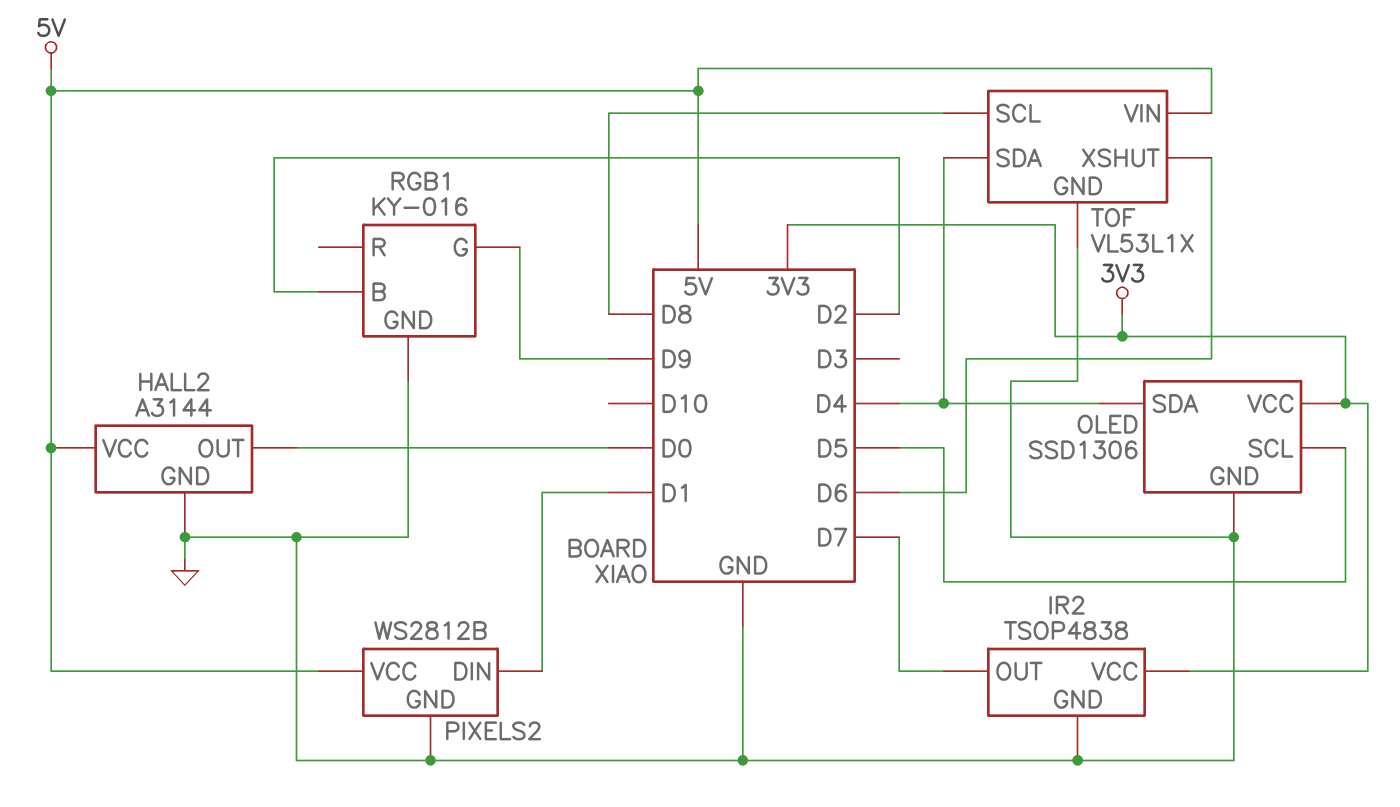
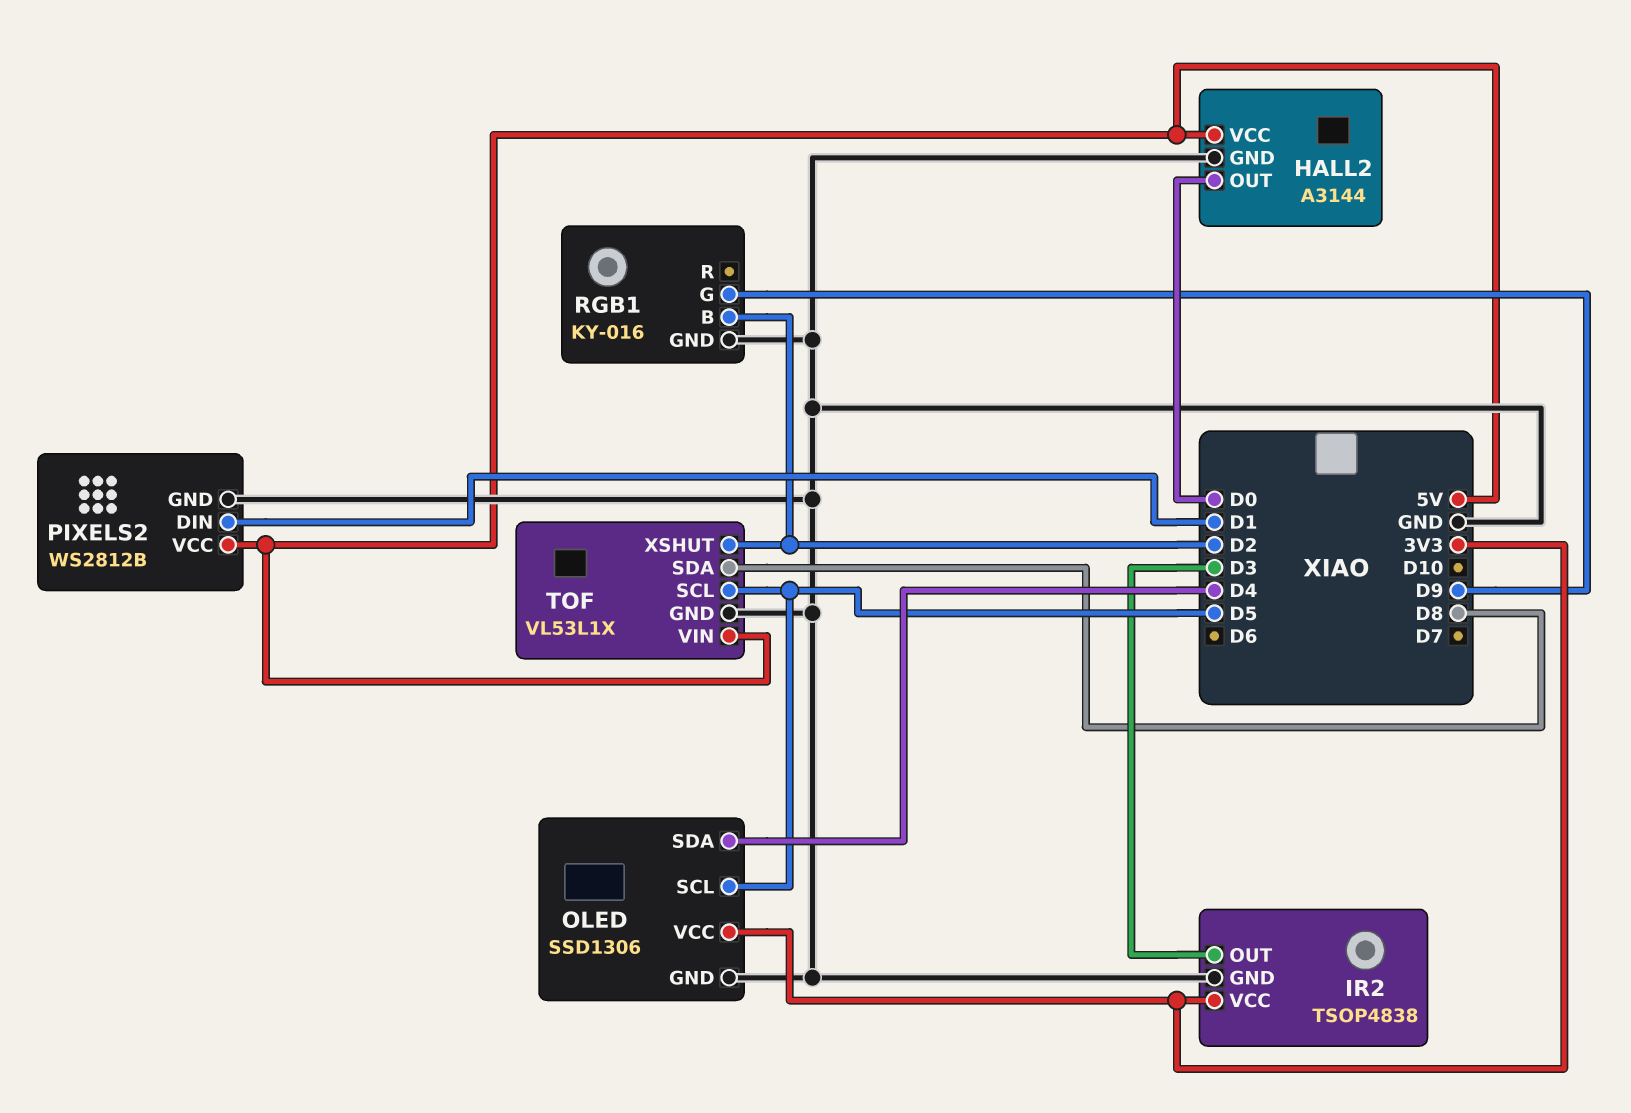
IR2 pin OUT: D7 -> D3
TOF pin SCL: D8 -> D5
TOF pin SDA: D4 -> D8
TOF pin XSHUT: D6 -> D2

